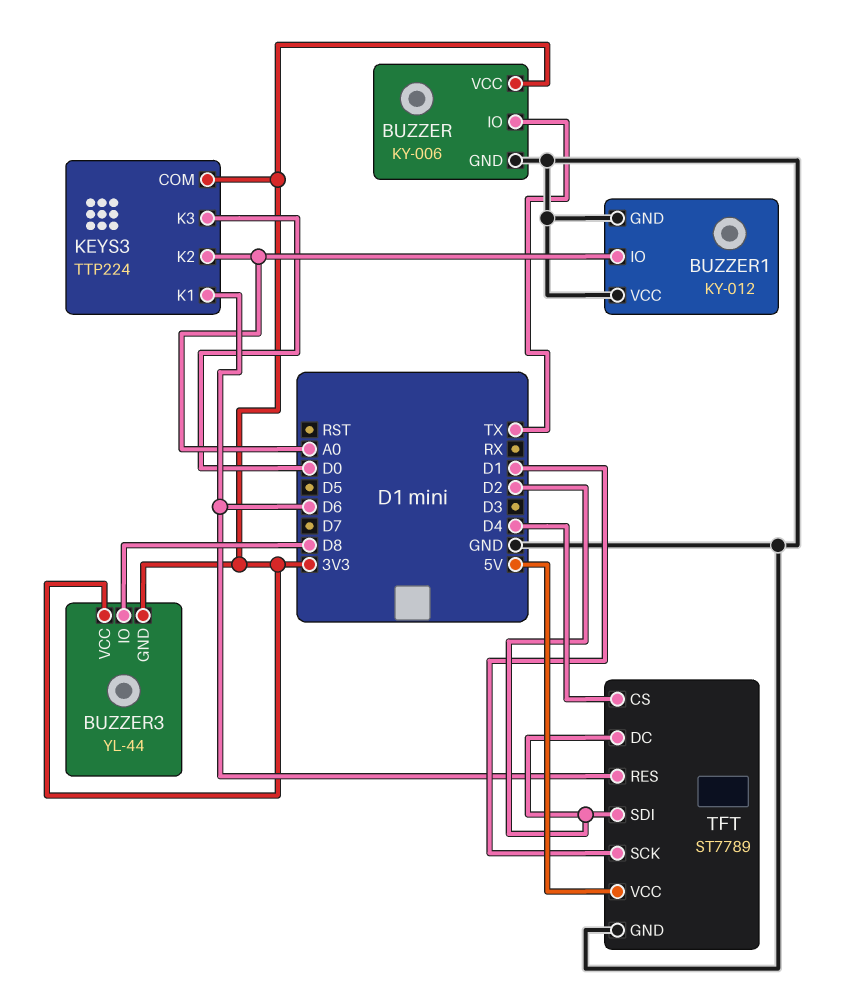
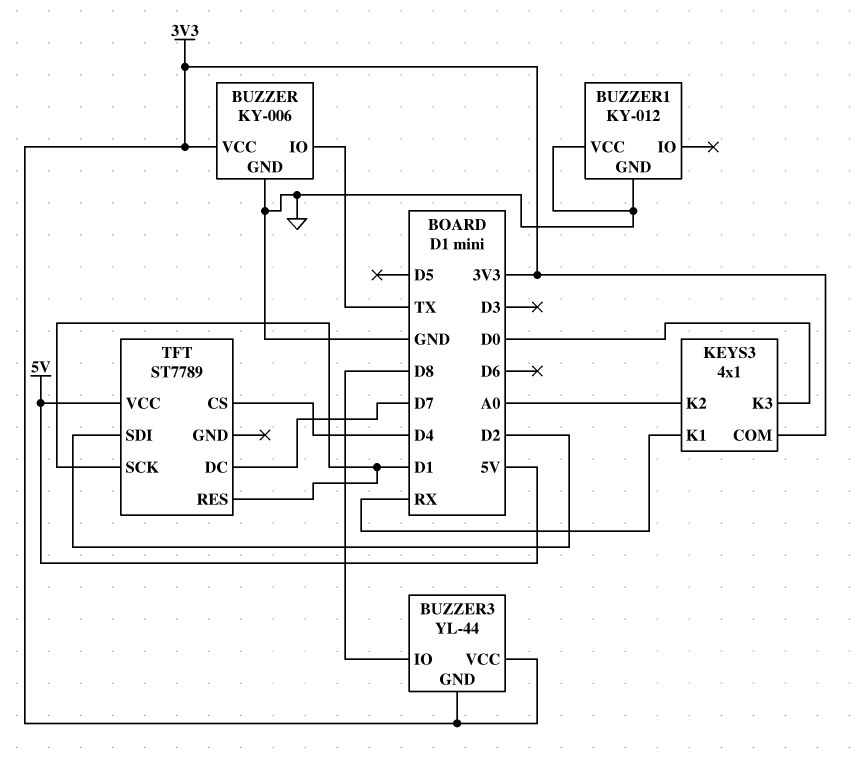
BUZZER1 pin IO: A0 -> none
KEYS3: TTP224 -> 4x1
KEYS3 pin K1: D6 -> RX
TFT pin DC: D2 -> D7
TFT pin GND: GND -> none
TFT pin RES: D6 -> D1

